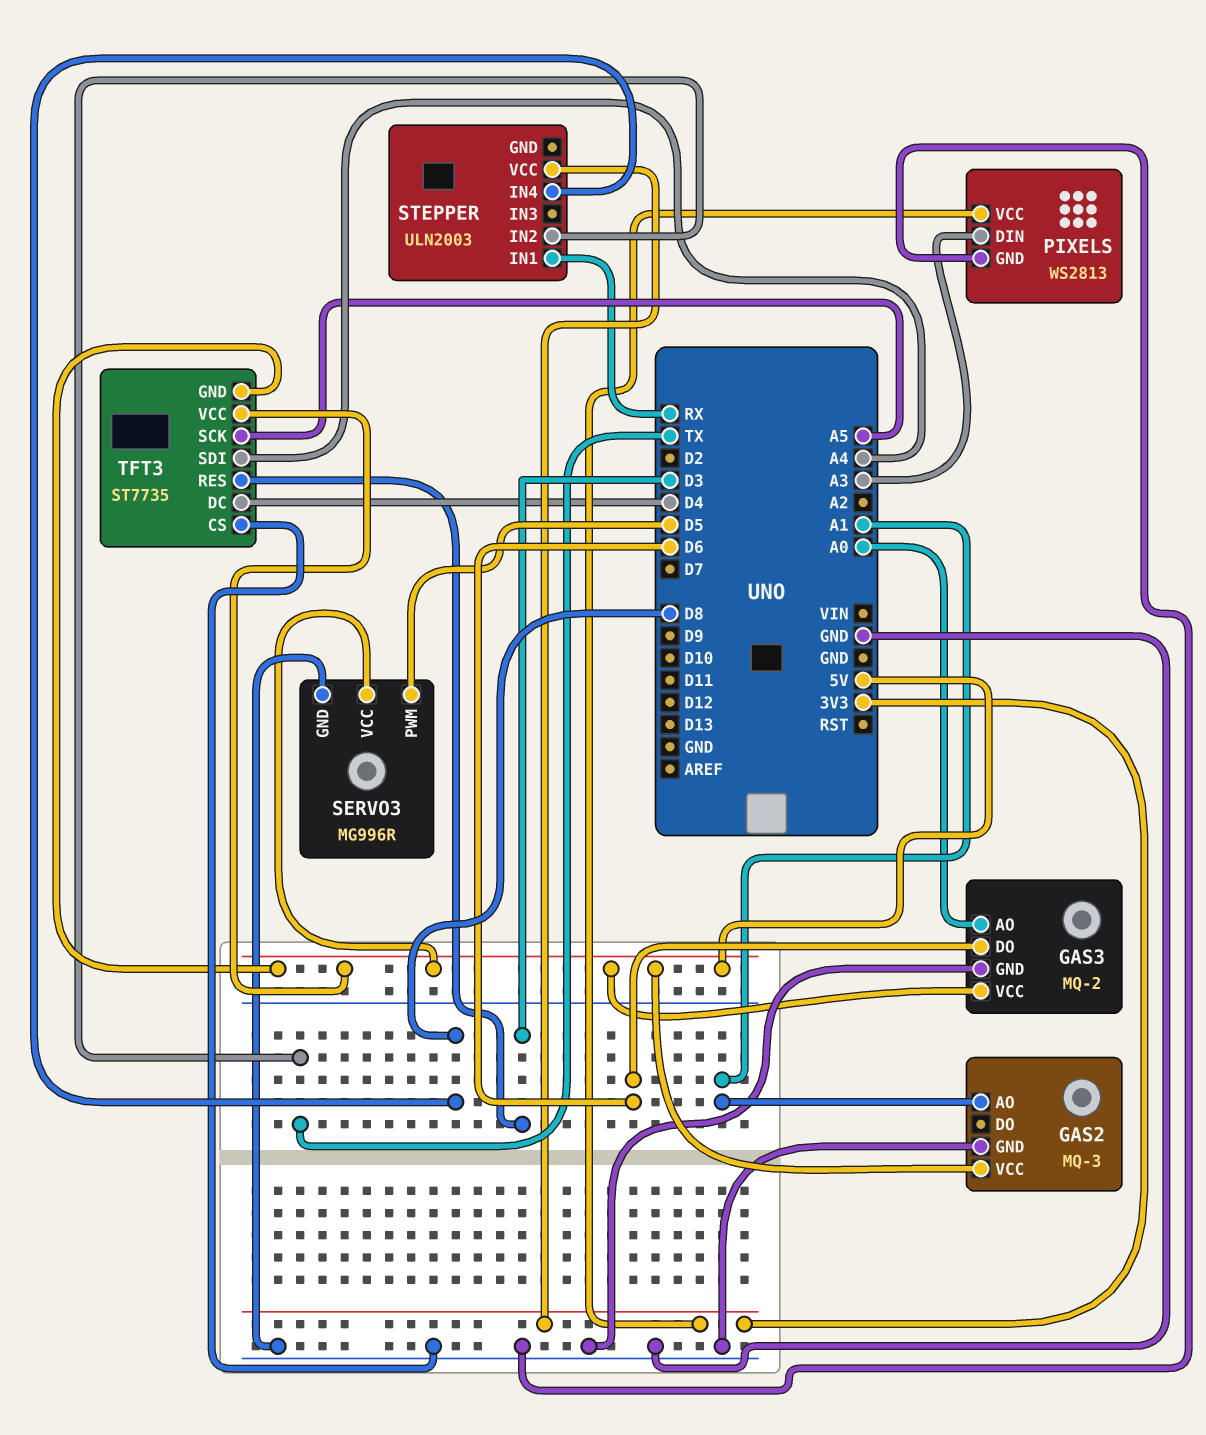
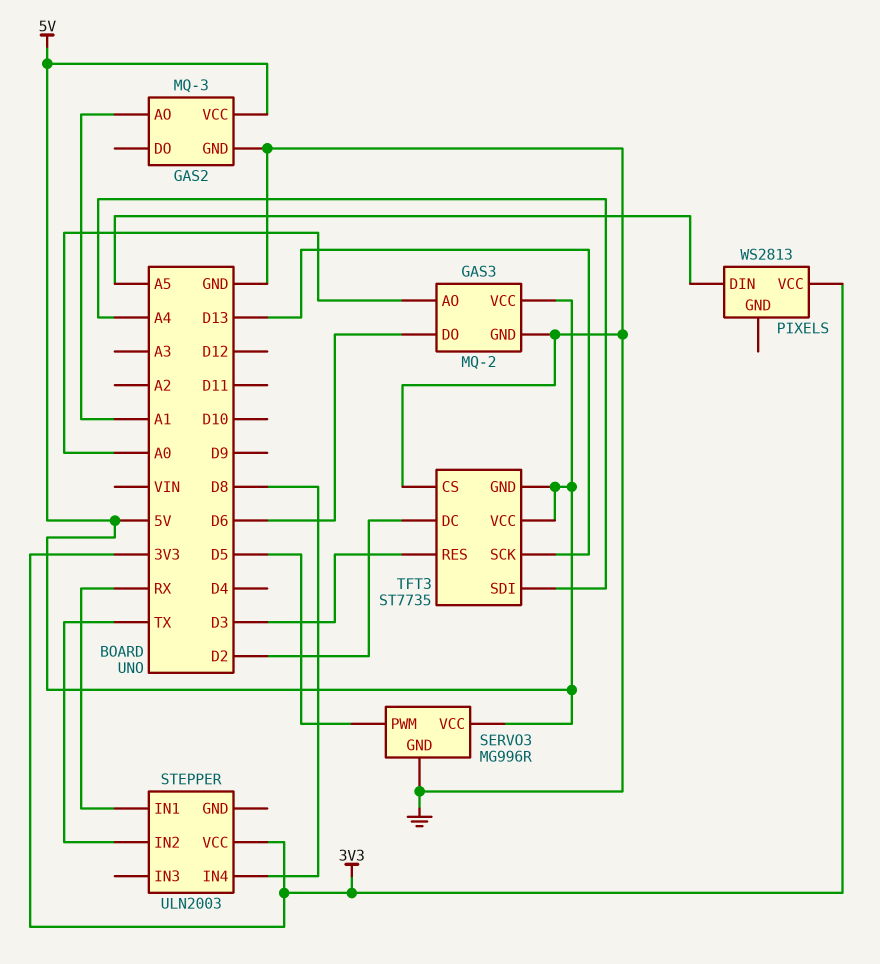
PIXELS pin DIN: A3 -> A5
PIXELS pin GND: GND -> none
TFT3 pin DC: D4 -> D2
TFT3 pin SCK: A5 -> D13

